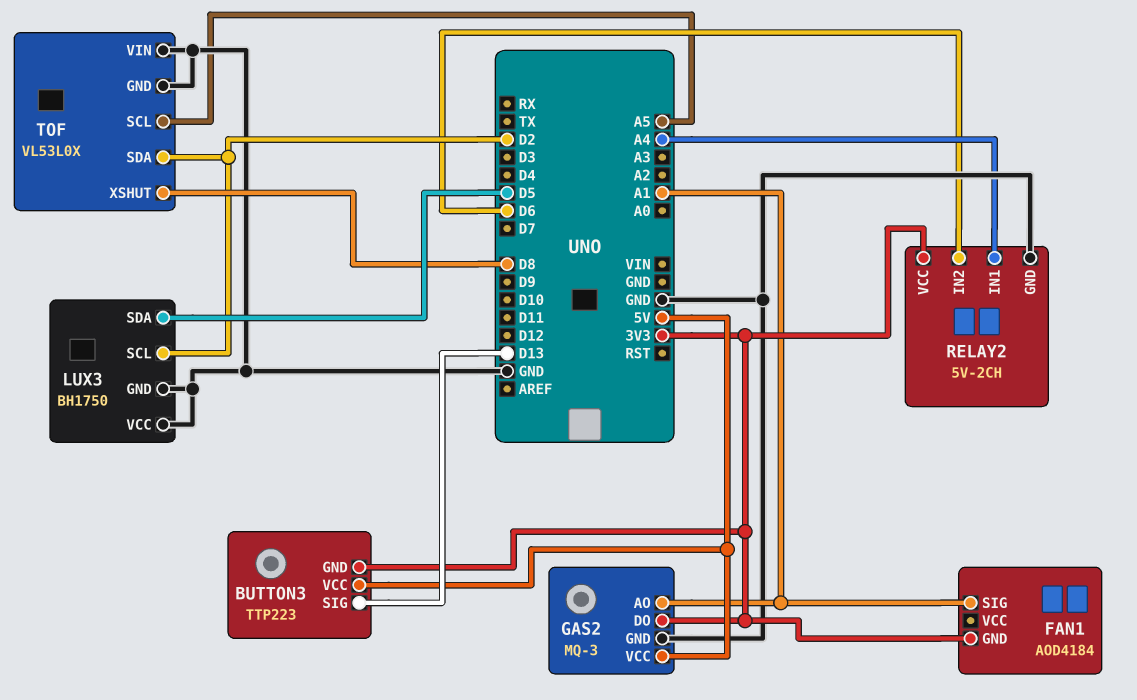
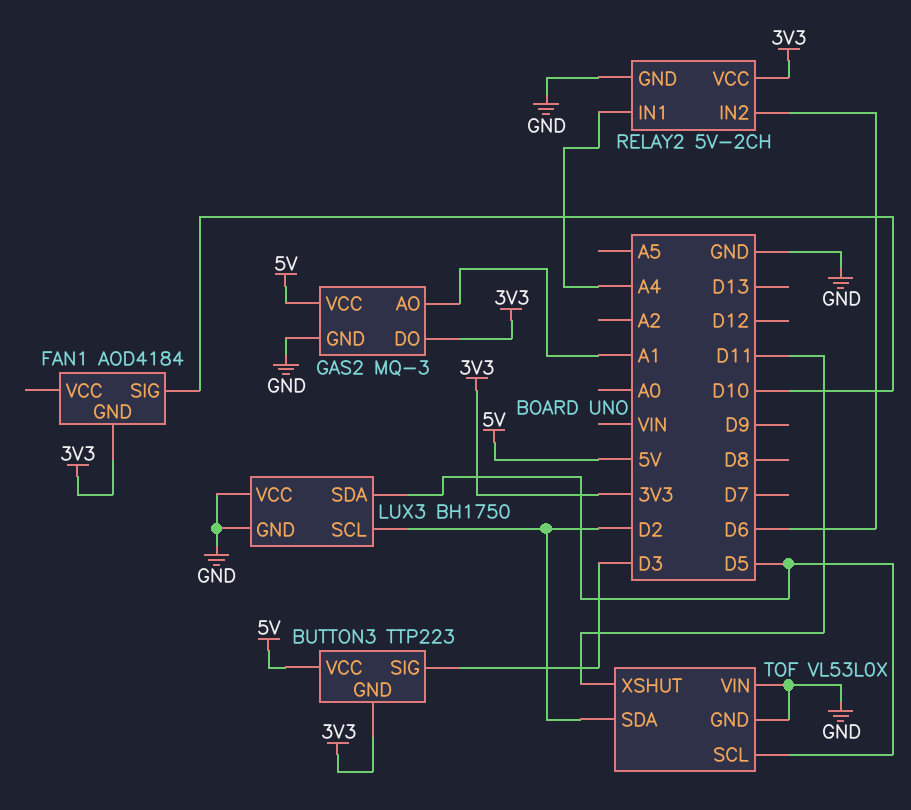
BUTTON3 pin SIG: D13 -> D3
FAN1 pin SIG: A1 -> D10
TOF pin SCL: A5 -> D5
TOF pin XSHUT: D8 -> D11

